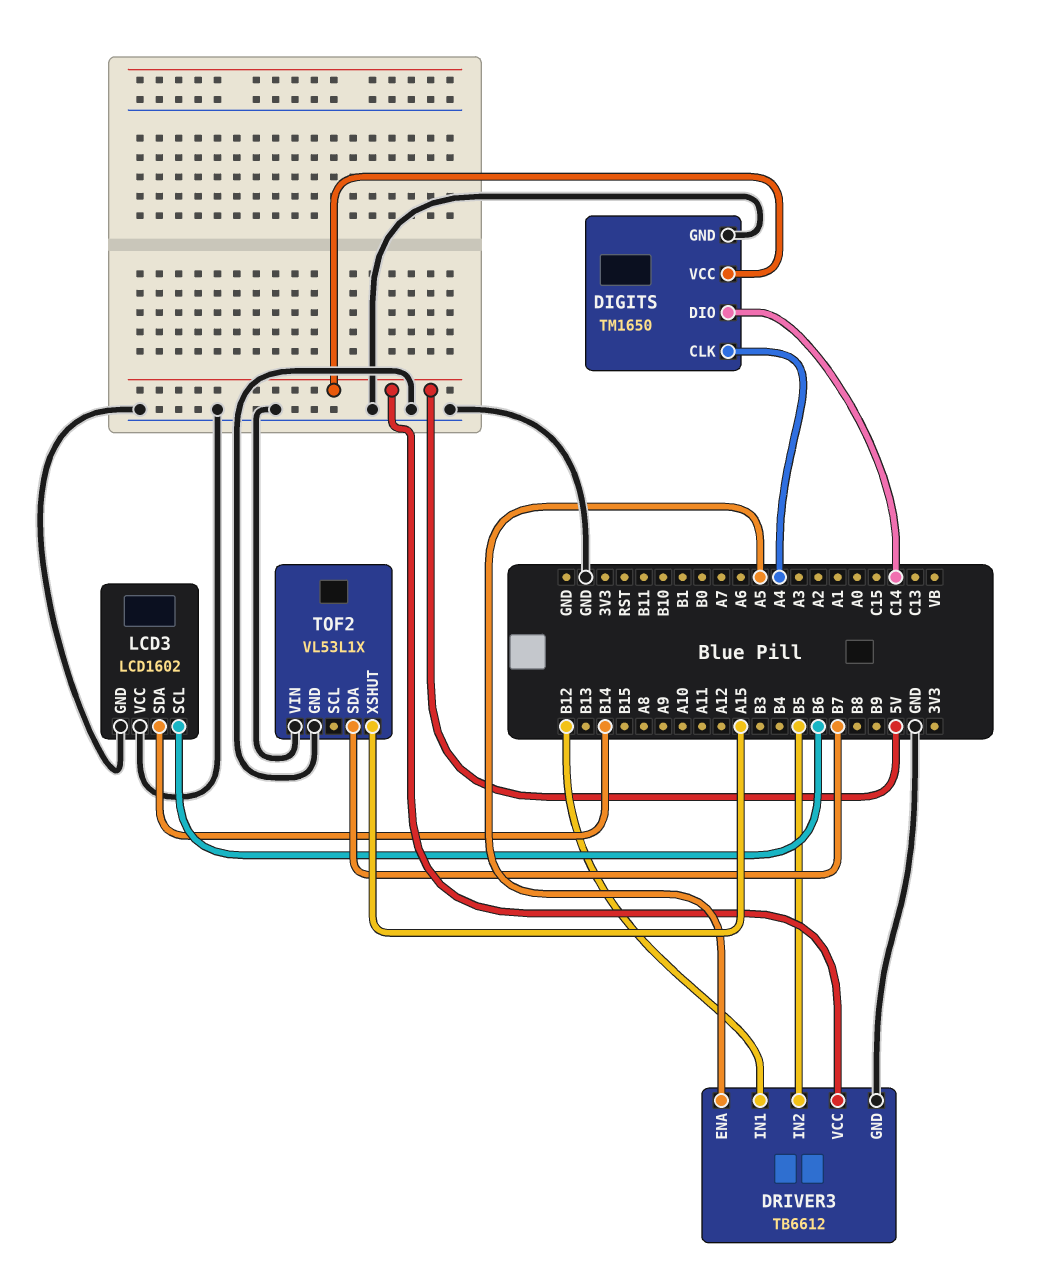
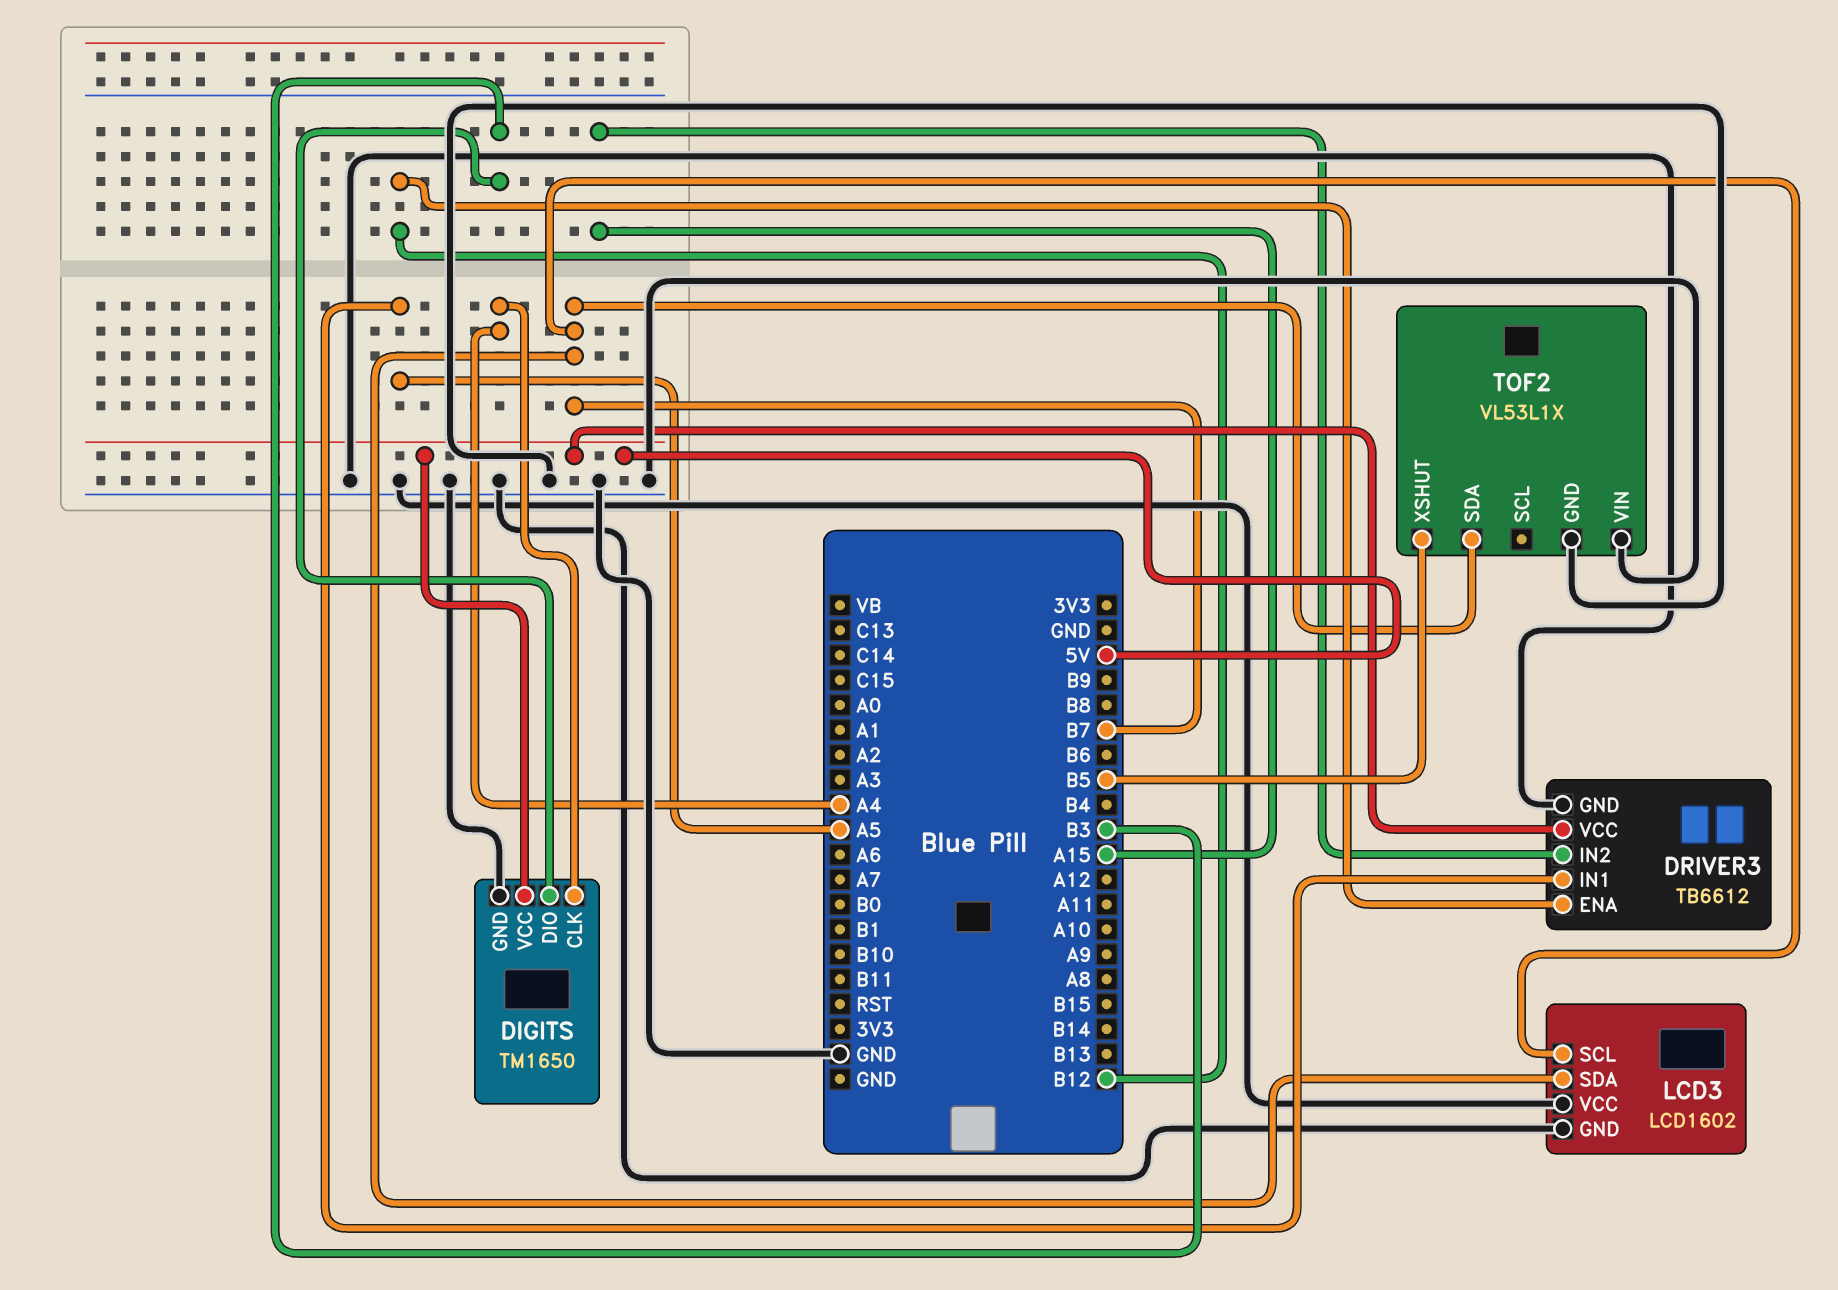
DIGITS pin DIO: C14 -> B3
DRIVER3 pin ENA: A5 -> B12
DRIVER3 pin IN1: B12 -> A5
DRIVER3 pin IN2: B5 -> A15
LCD3 pin SCL: B6 -> B7
LCD3 pin SDA: B14 -> B7
TOF2 pin XSHUT: A15 -> B5

